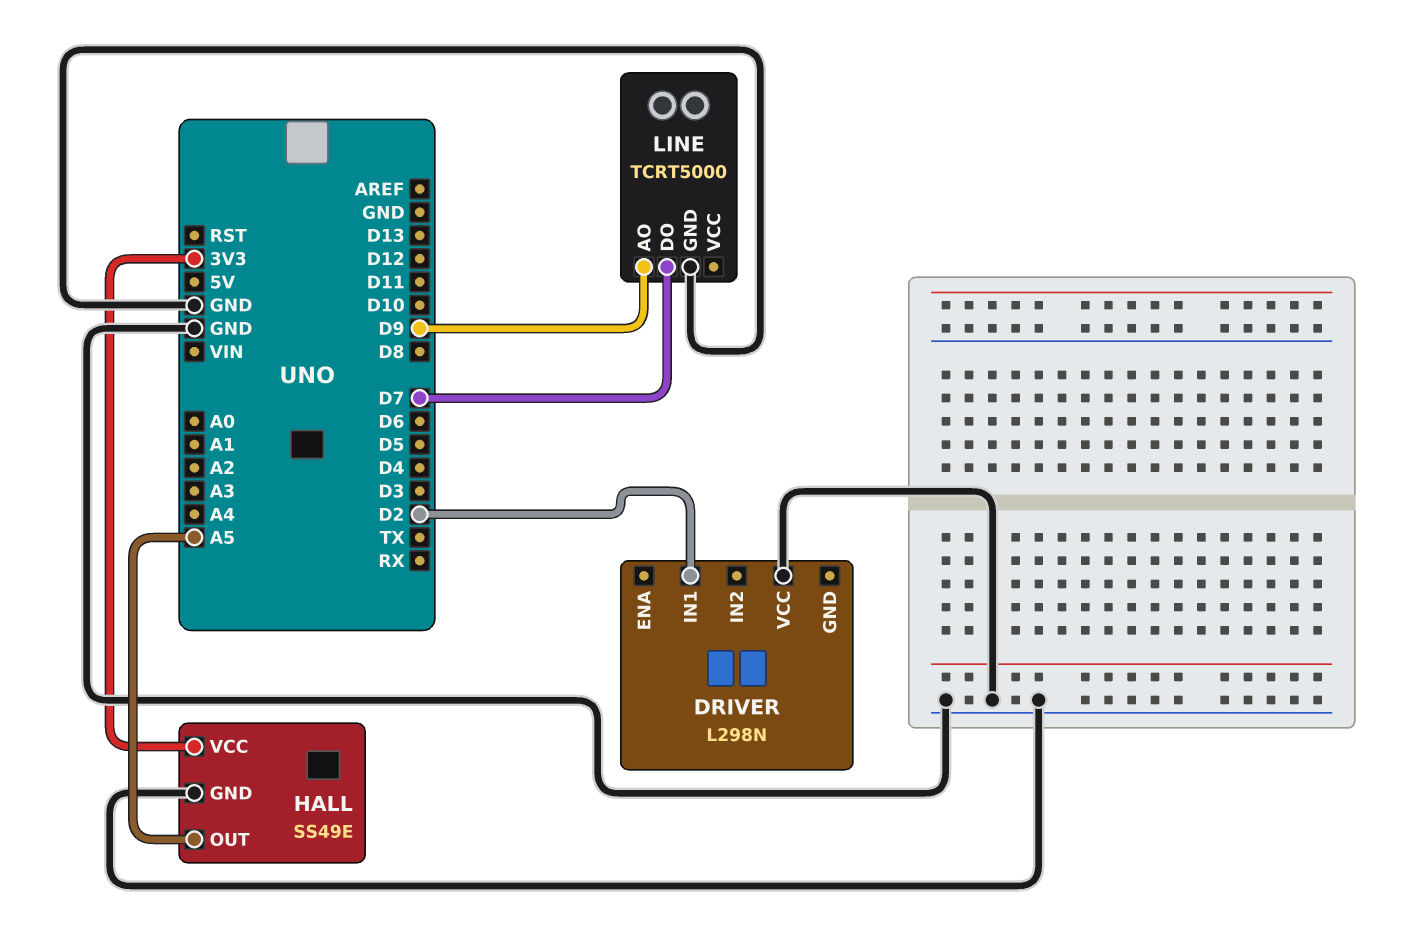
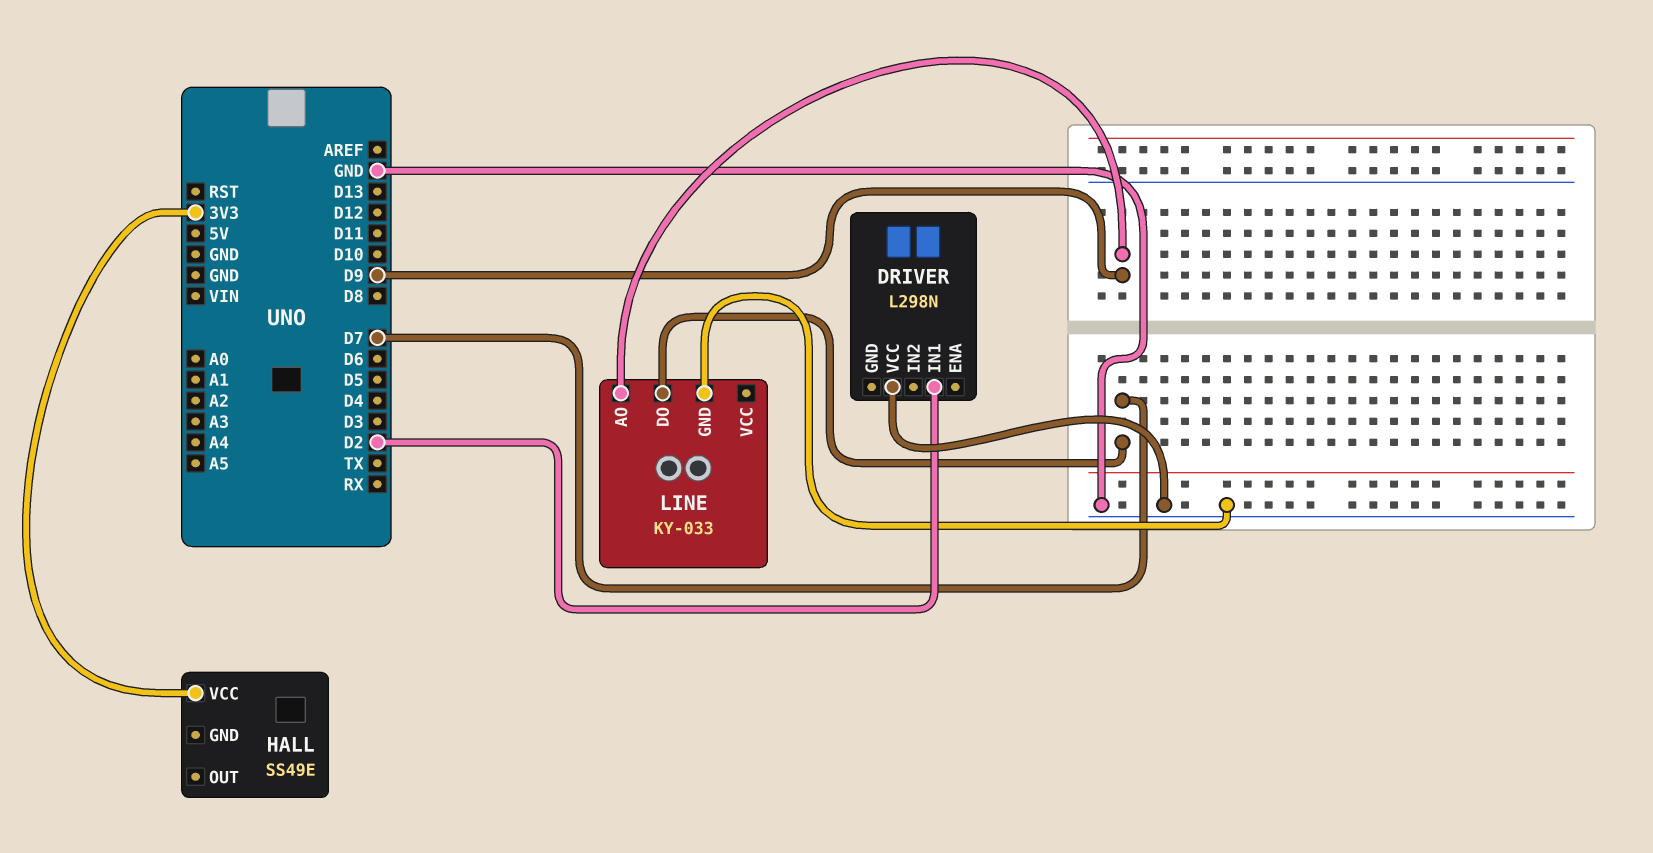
HALL pin GND: GND -> none
HALL pin OUT: A5 -> none
LINE: TCRT5000 -> KY-033

